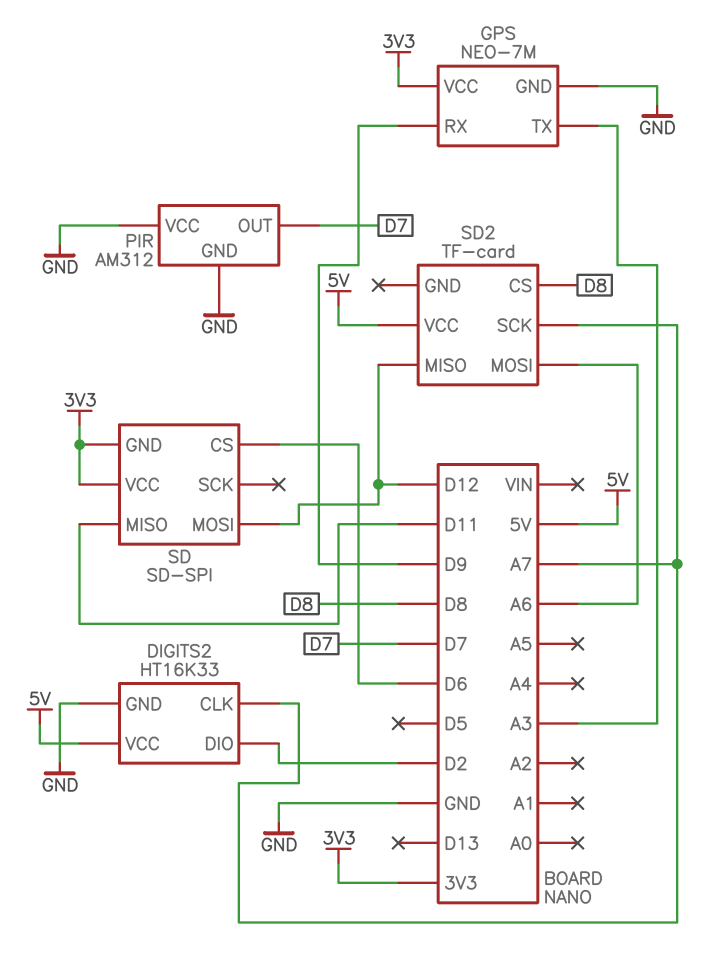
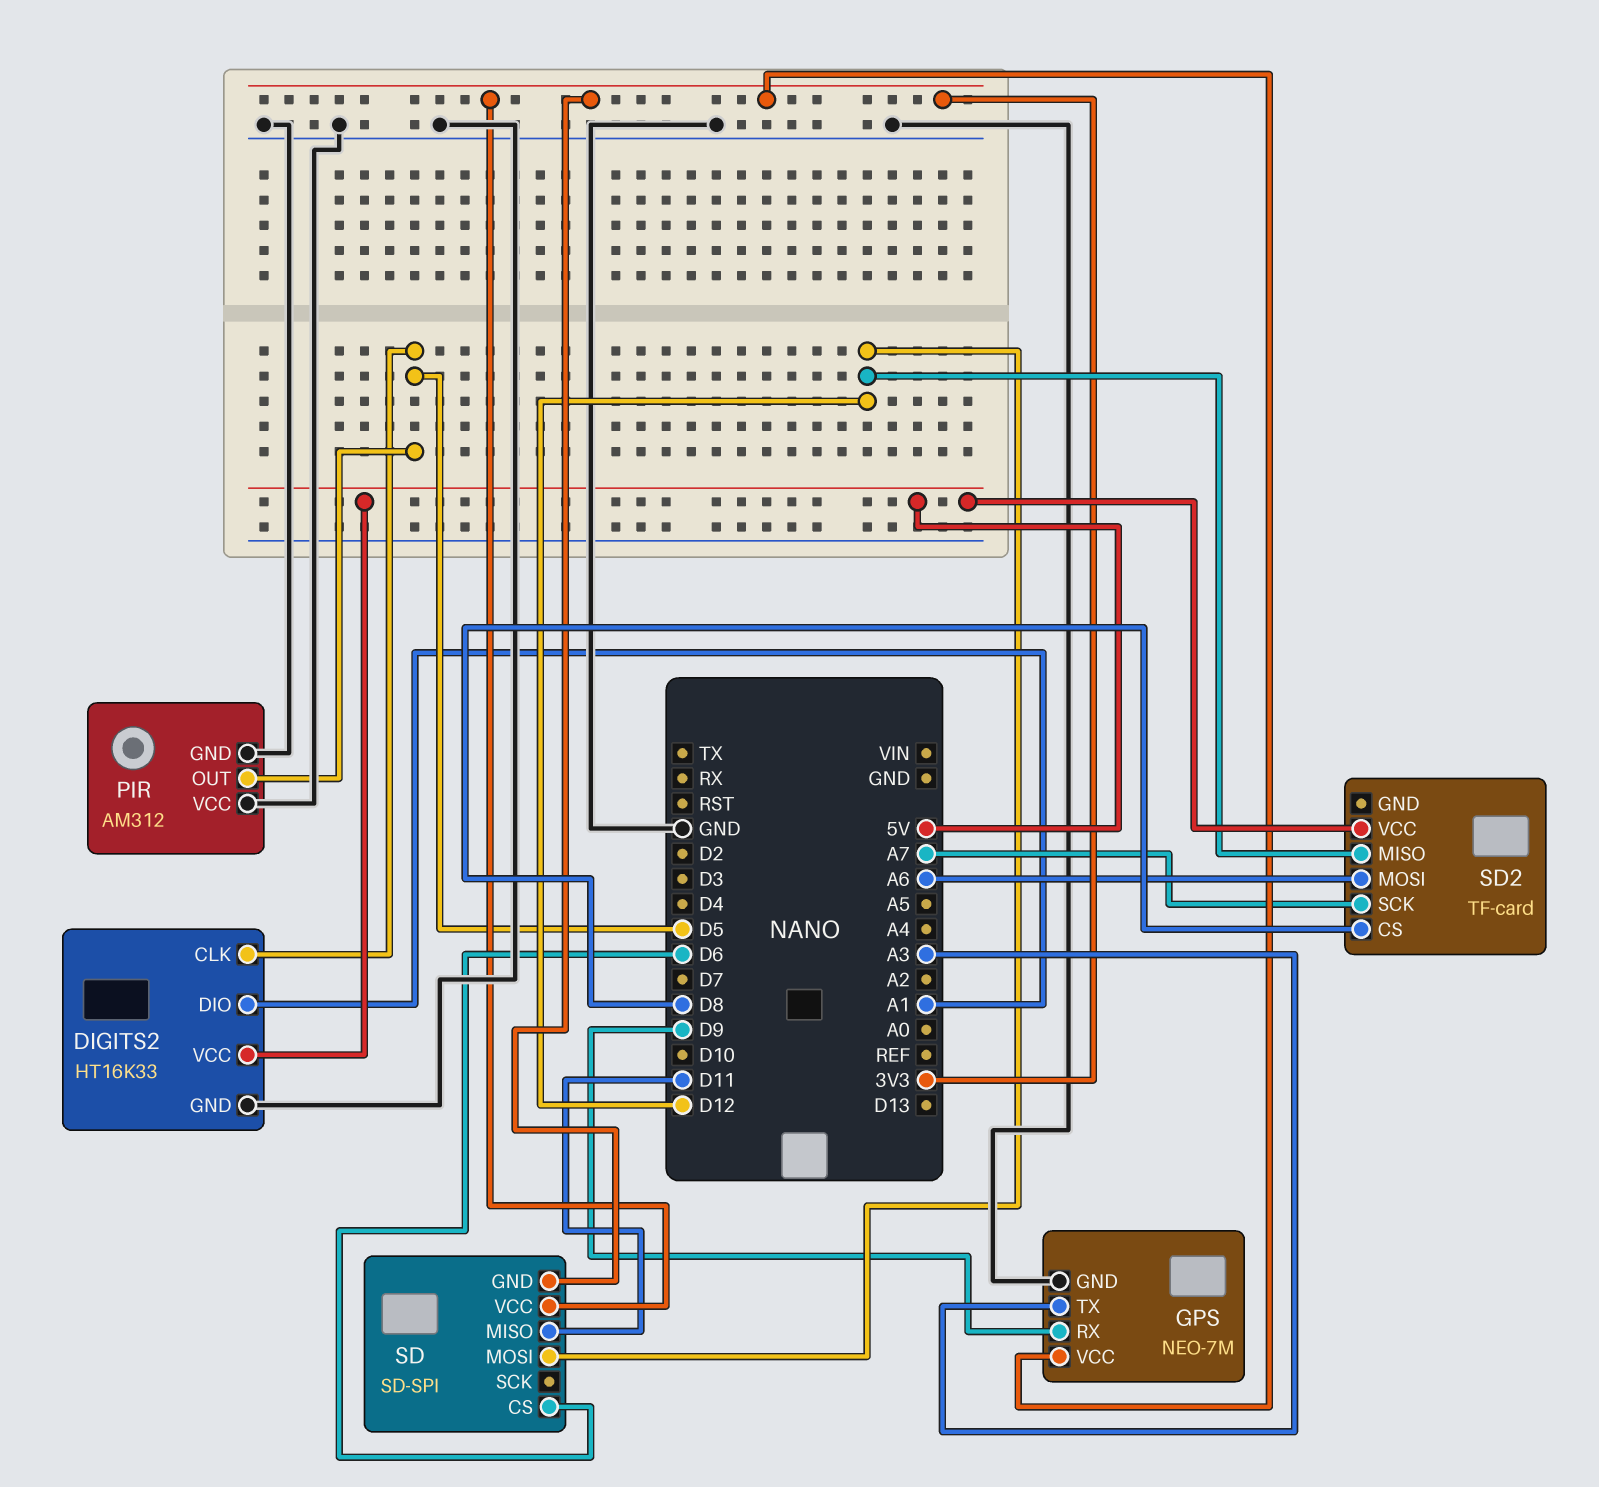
DIGITS2 pin CLK: A7 -> D5
DIGITS2 pin DIO: D2 -> A1
PIR pin OUT: D7 -> D5

